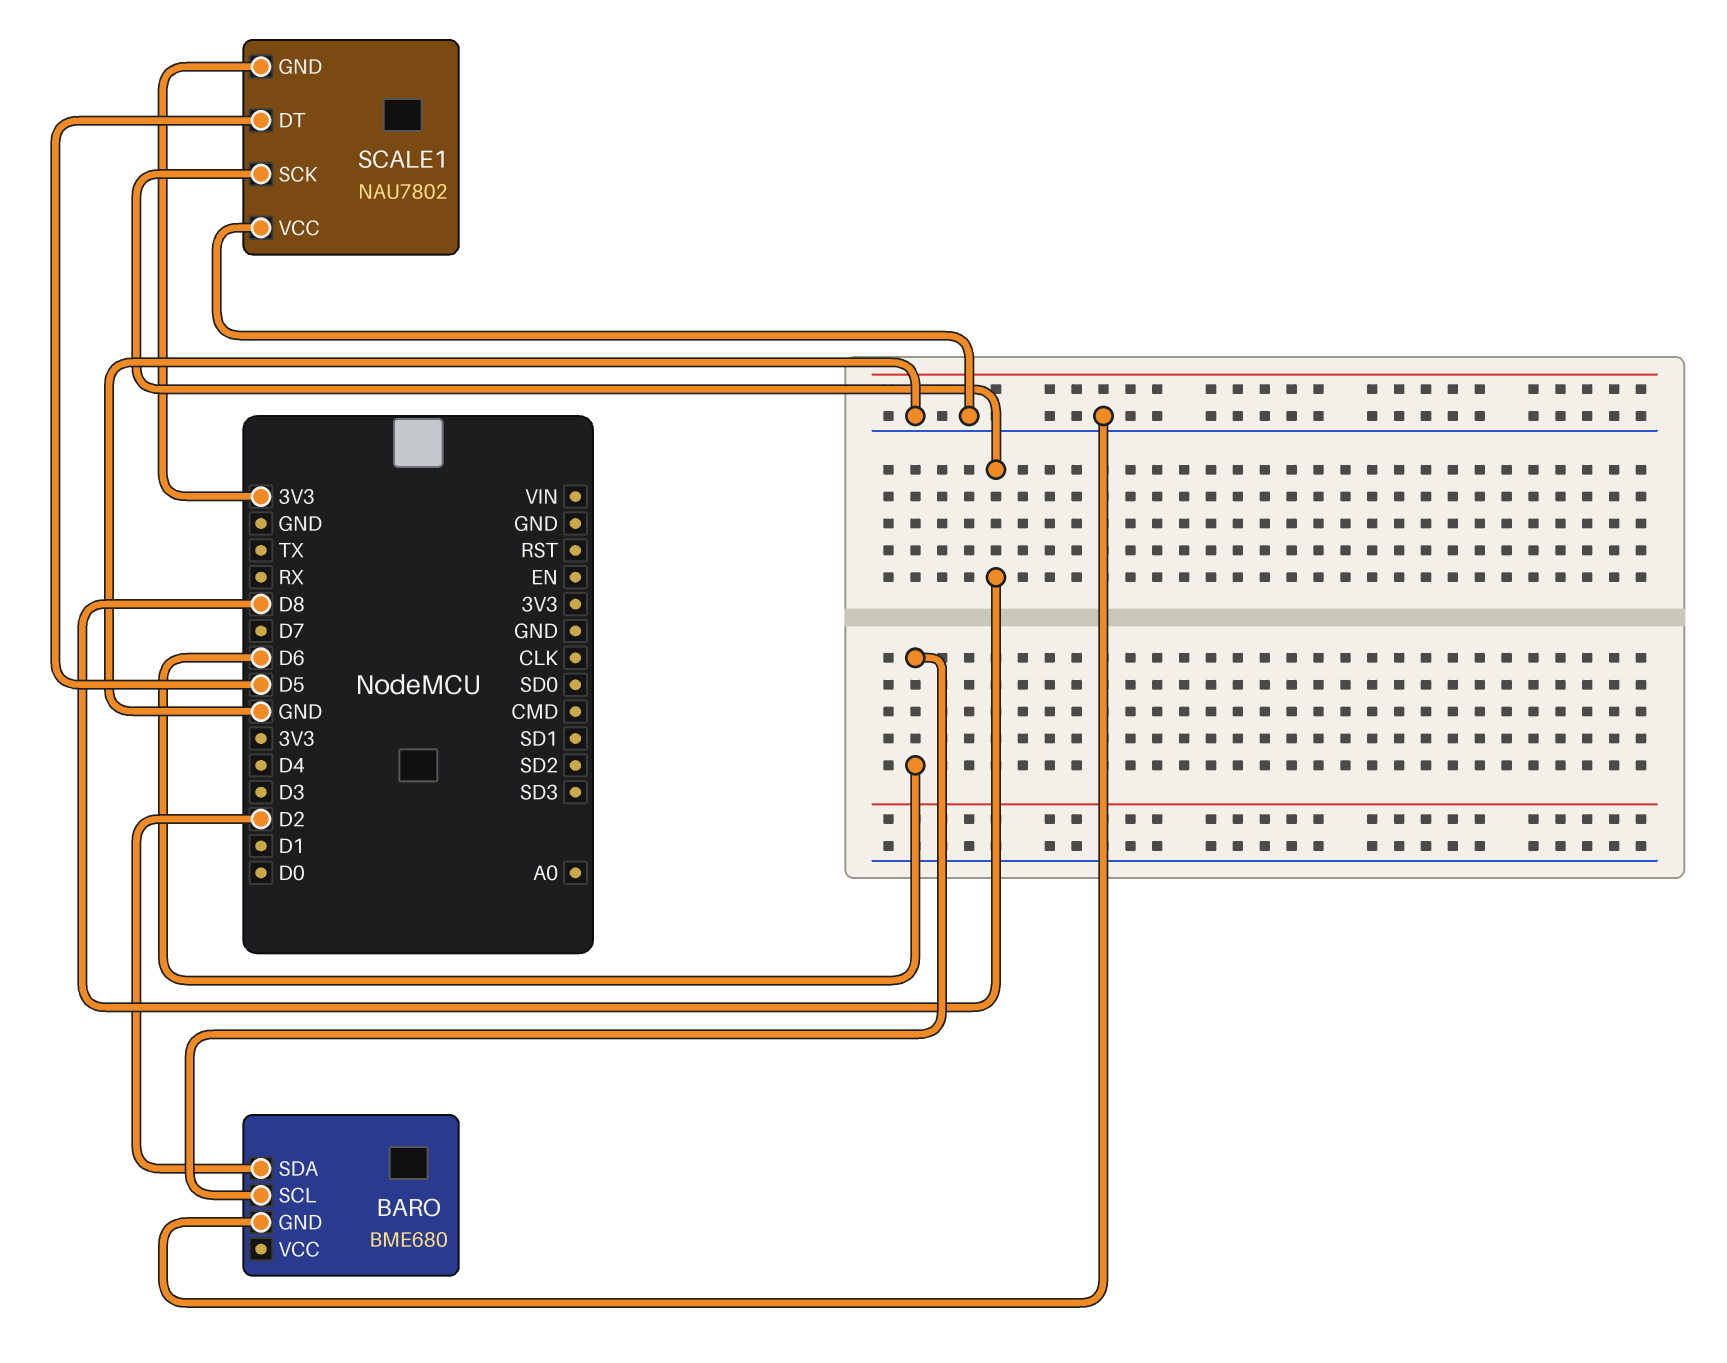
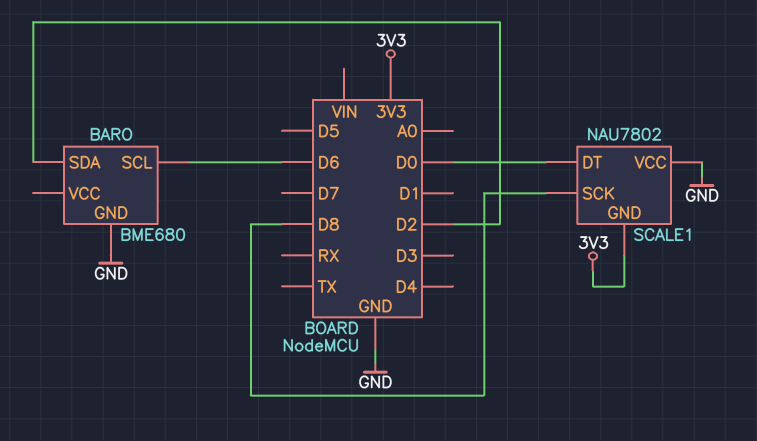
SCALE1 pin DT: D5 -> D0

